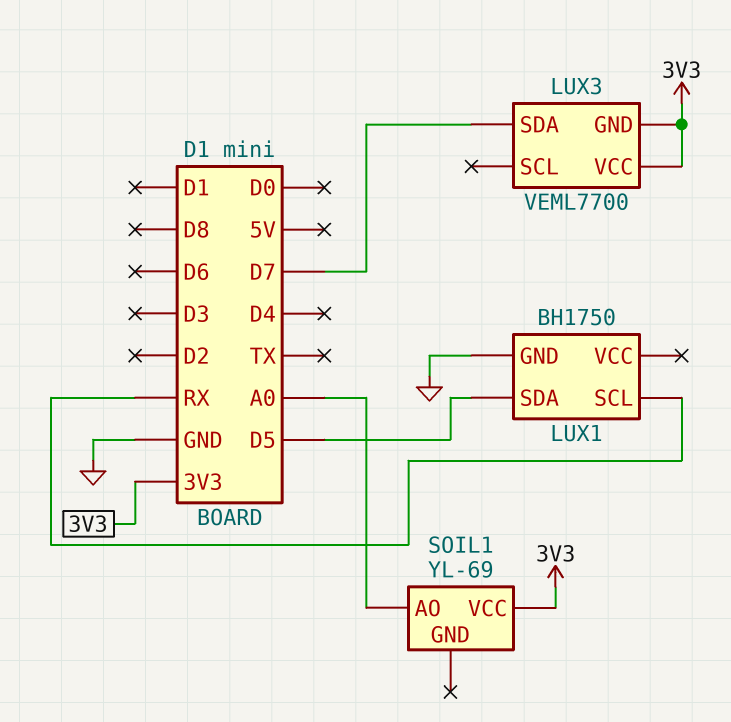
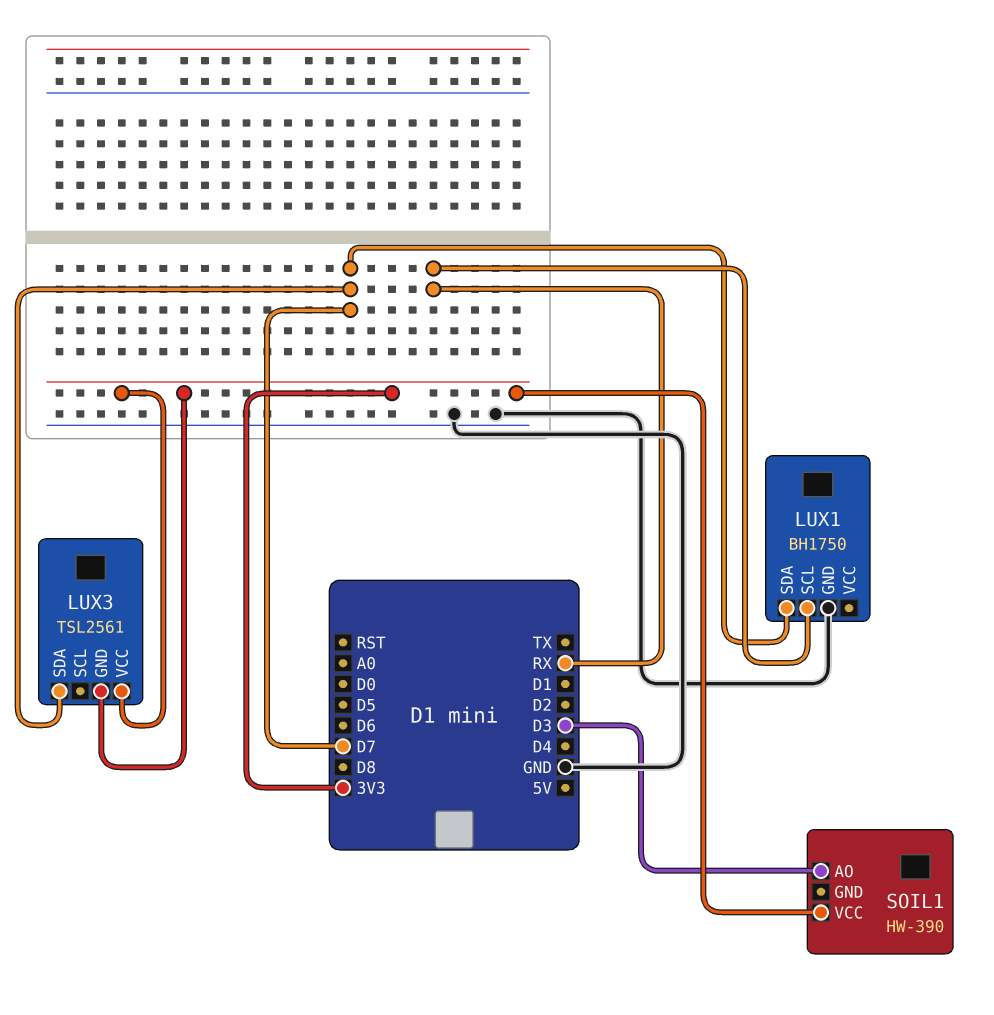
LUX1 pin SDA: D5 -> D7
LUX3: VEML7700 -> TSL2561
SOIL1: YL-69 -> HW-390
SOIL1 pin AO: A0 -> D3

